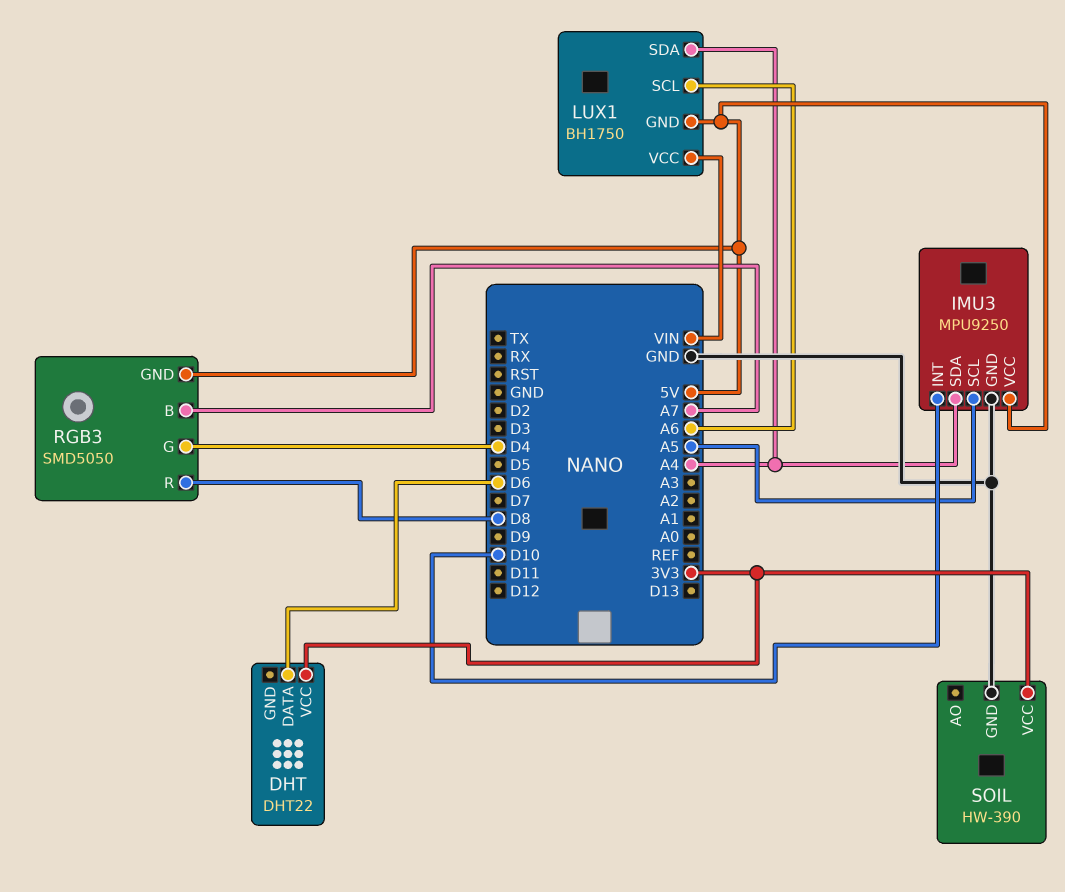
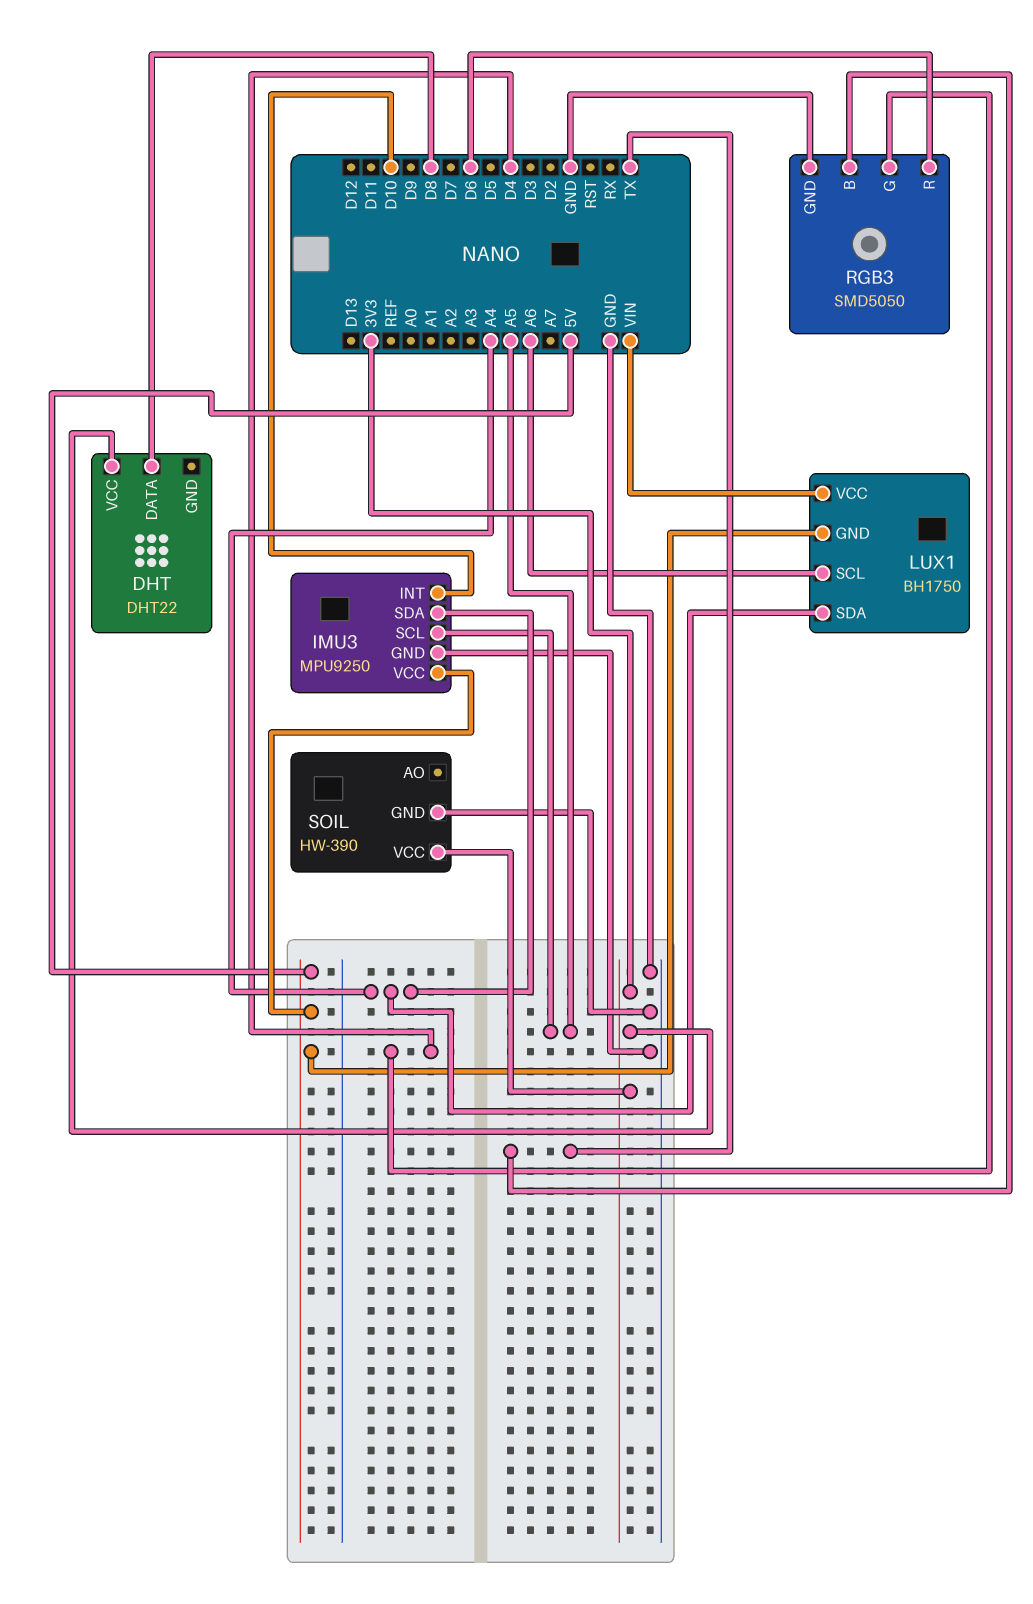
DHT pin DATA: D6 -> D8
RGB3 pin B: A7 -> TX
RGB3 pin GND: 5V -> GND
RGB3 pin R: D8 -> D6

